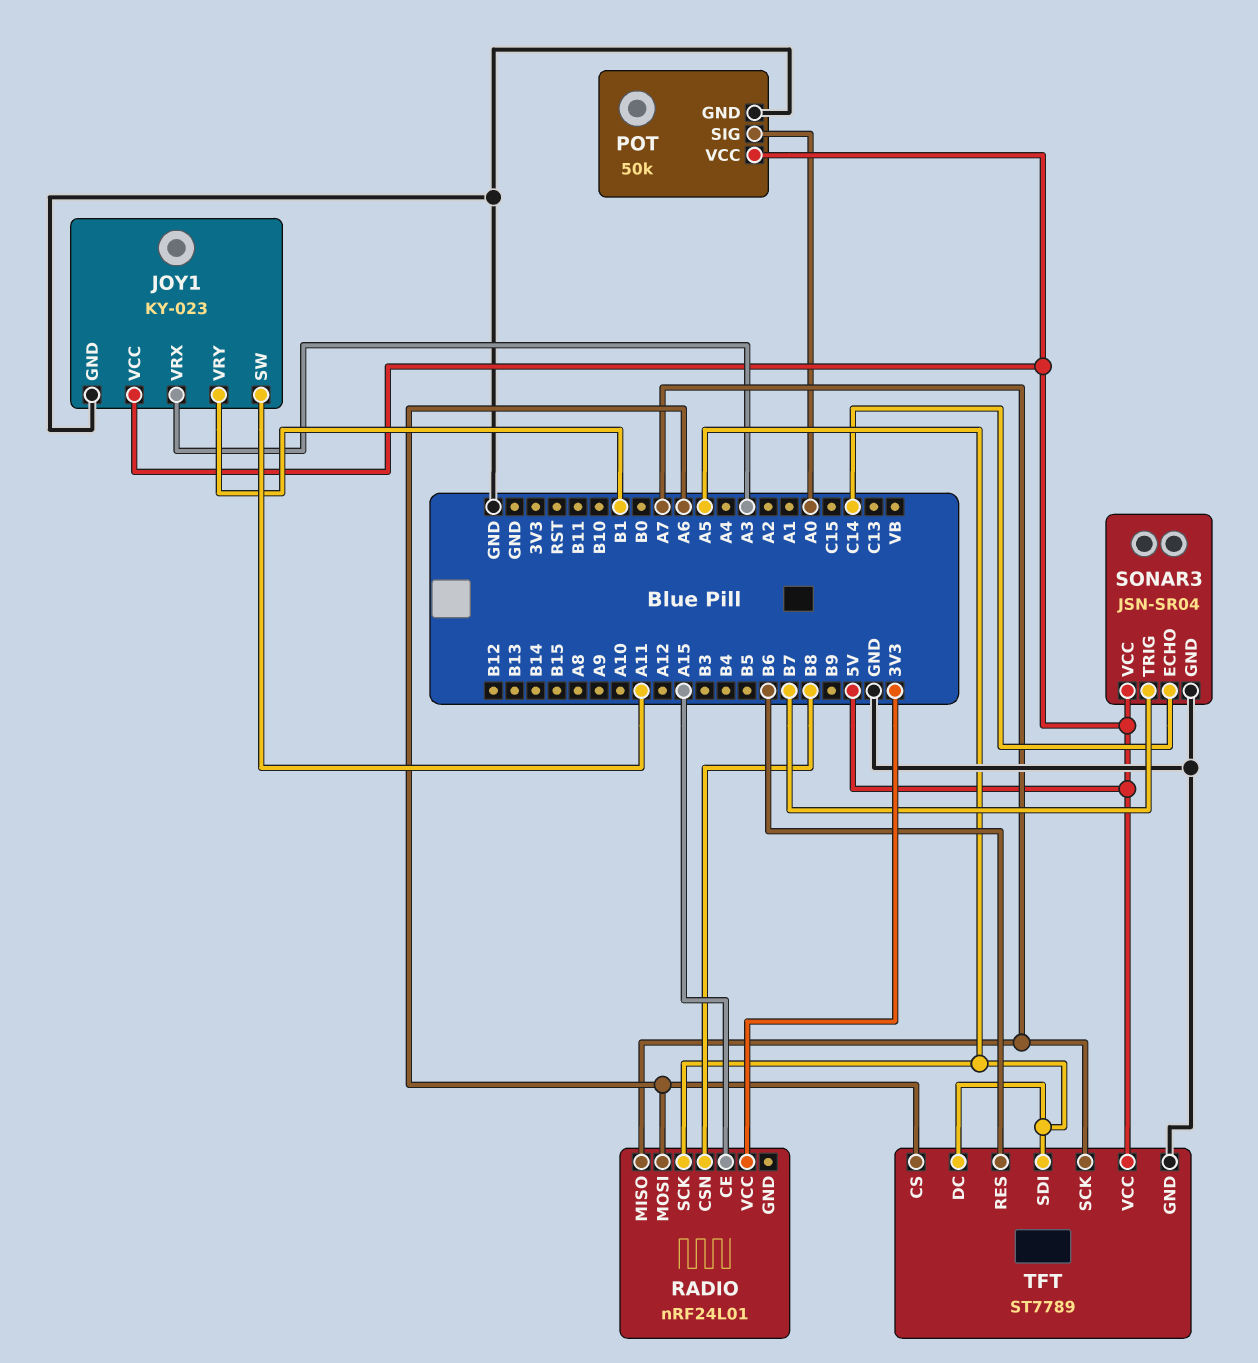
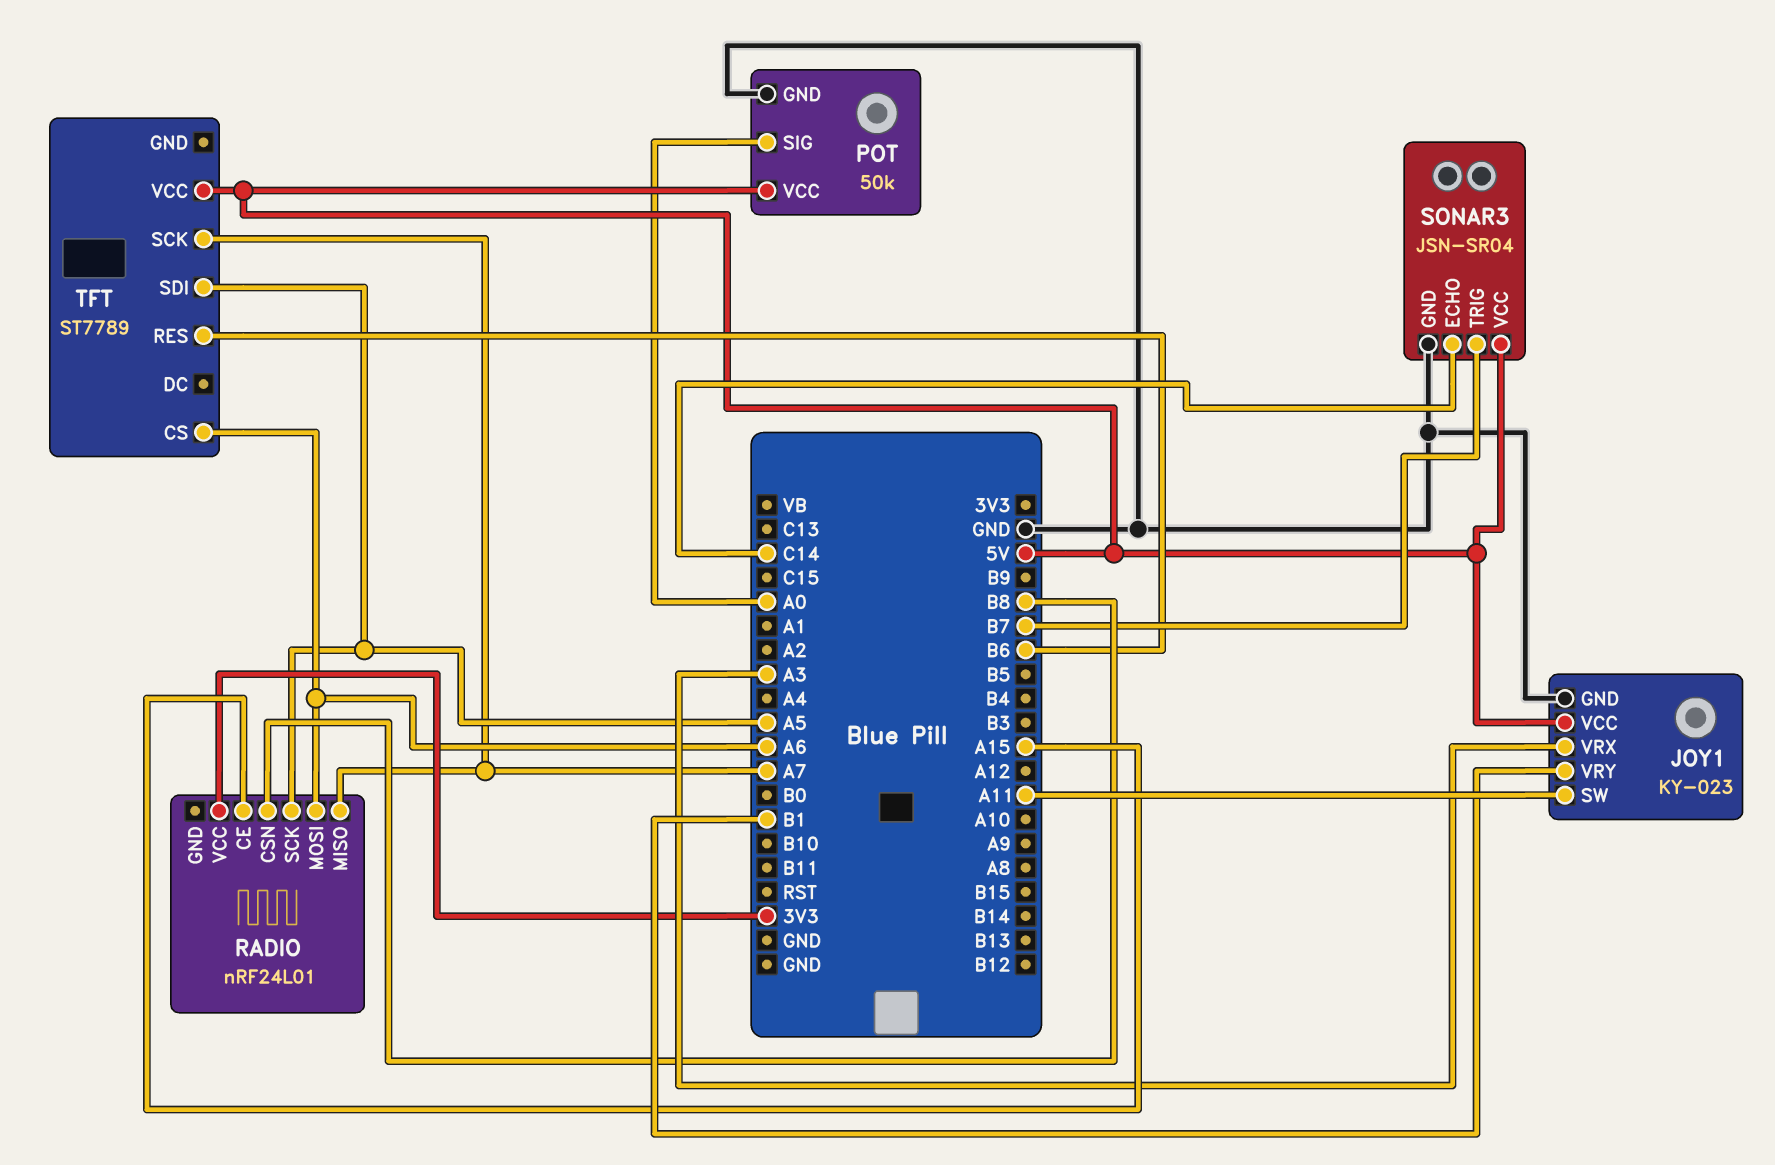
TFT pin DC: A5 -> none
TFT pin GND: GND -> none

